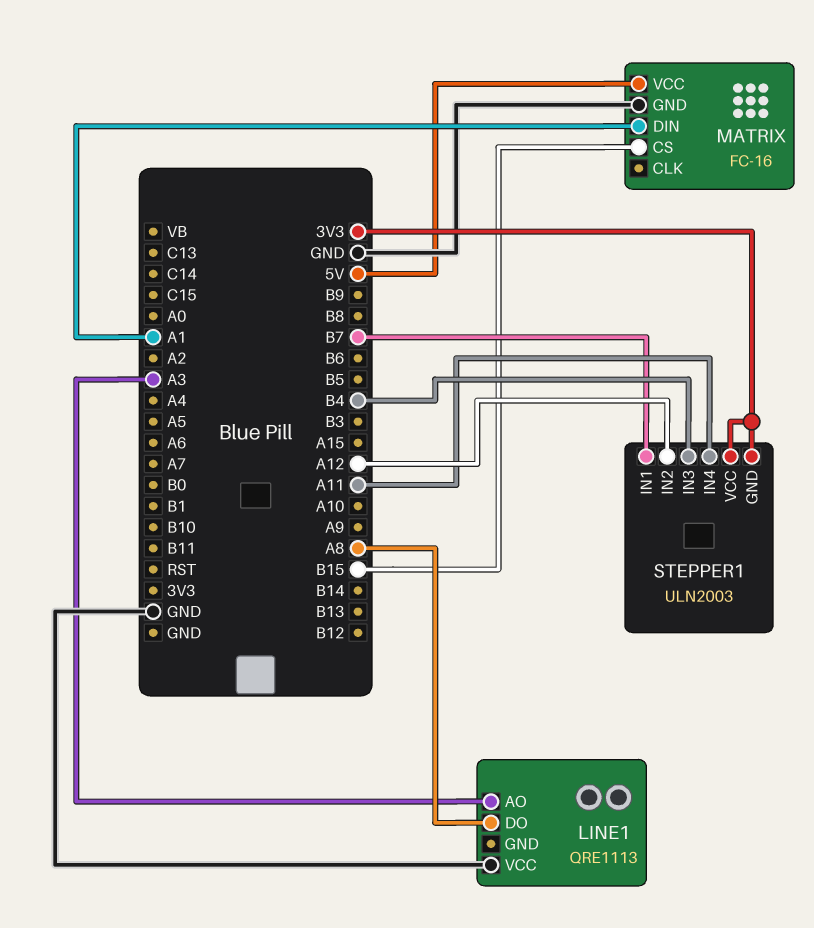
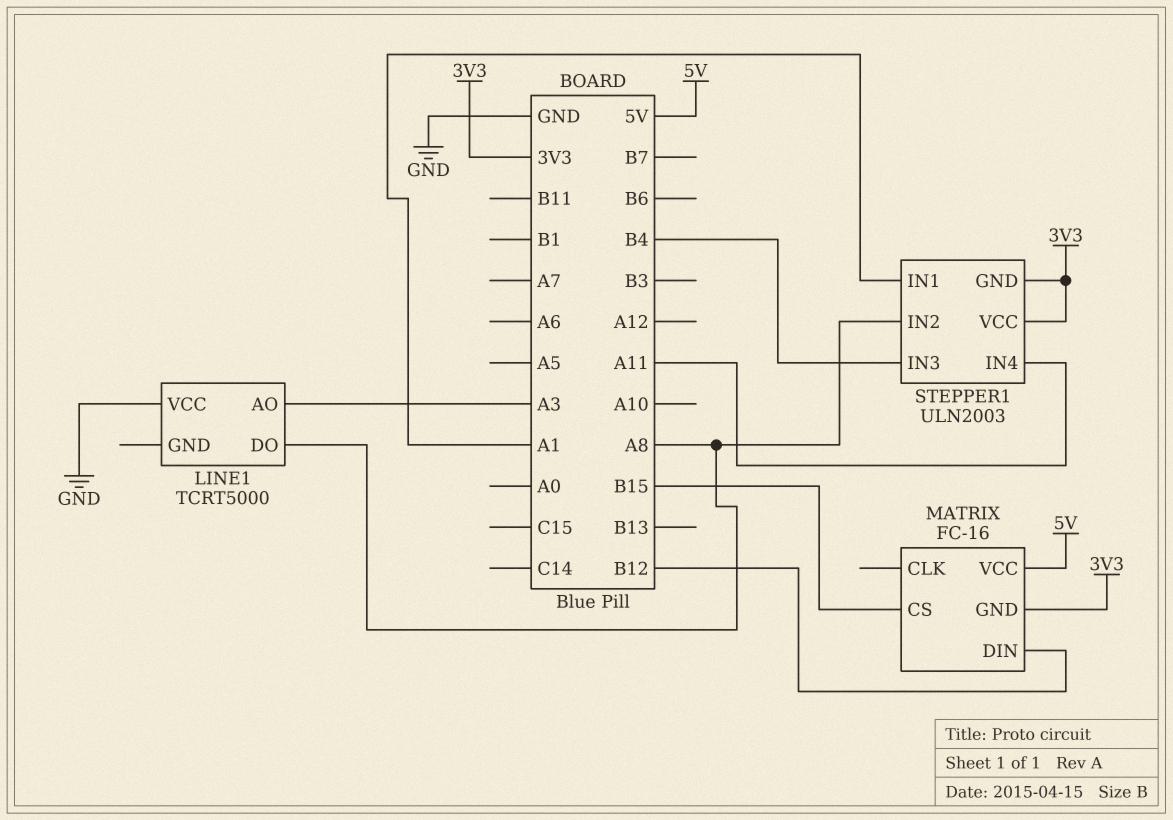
LINE1: QRE1113 -> TCRT5000
MATRIX pin DIN: A1 -> B12
MATRIX pin GND: GND -> 3V3
STEPPER1 pin IN1: B7 -> A1
STEPPER1 pin IN2: A12 -> A8

